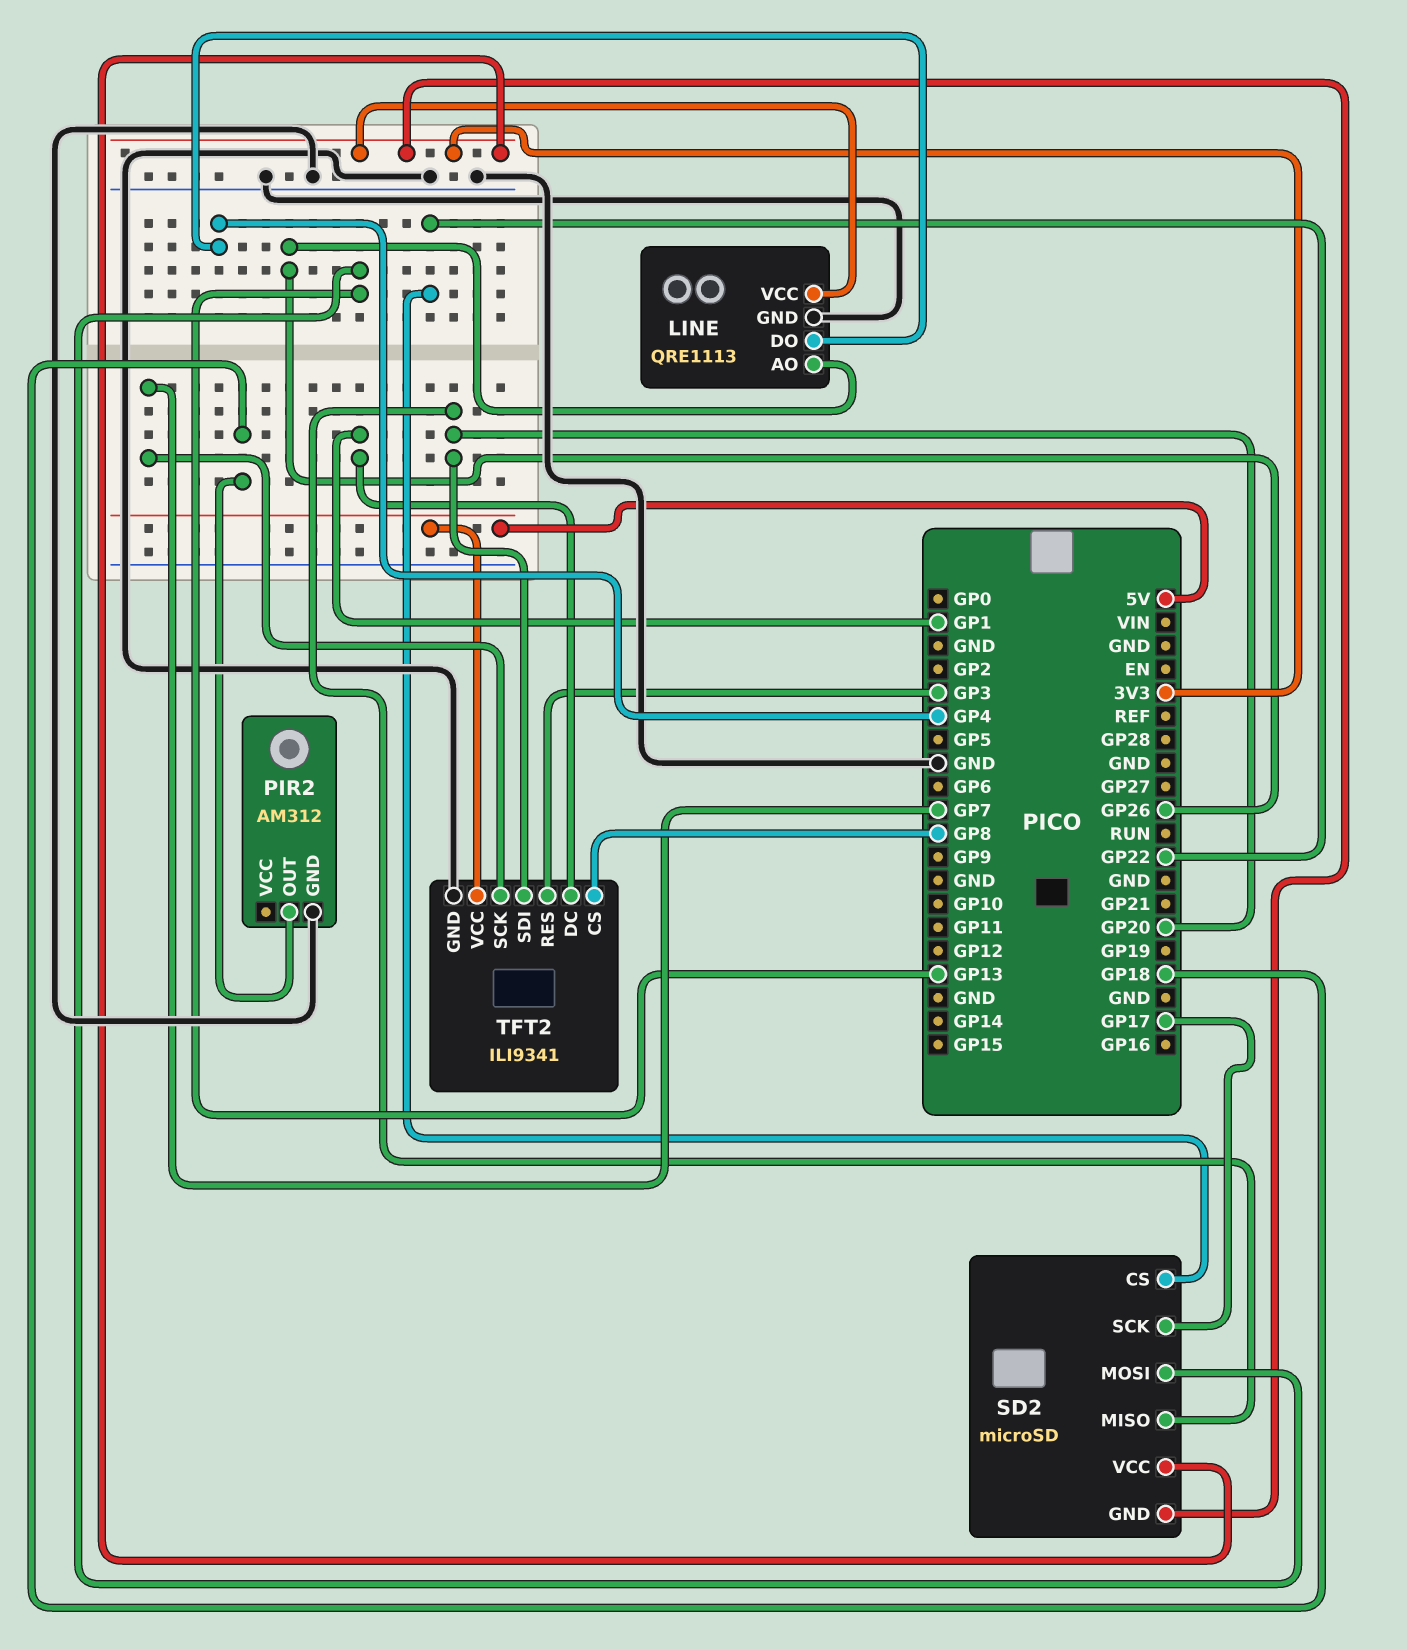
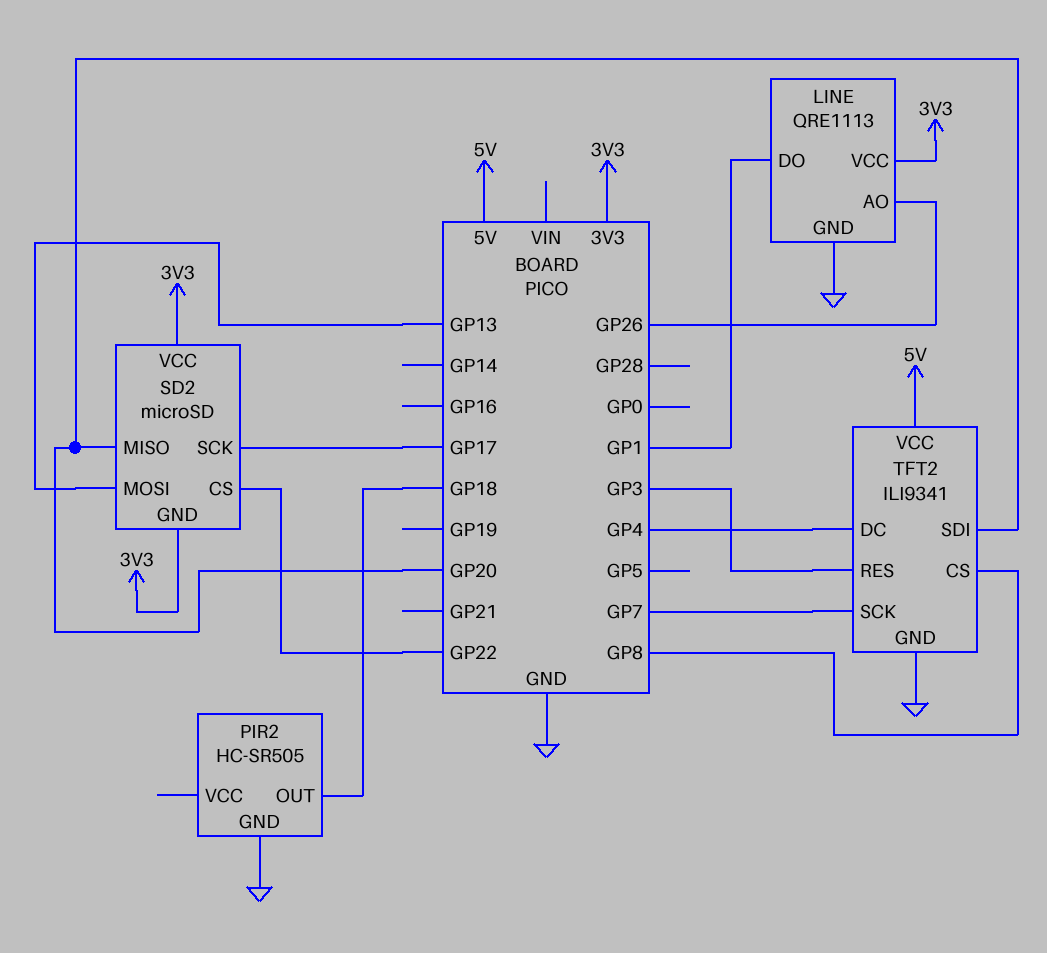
LINE pin DO: GP4 -> GP1
PIR2: AM312 -> HC-SR505
TFT2 pin DC: GP1 -> GP4

